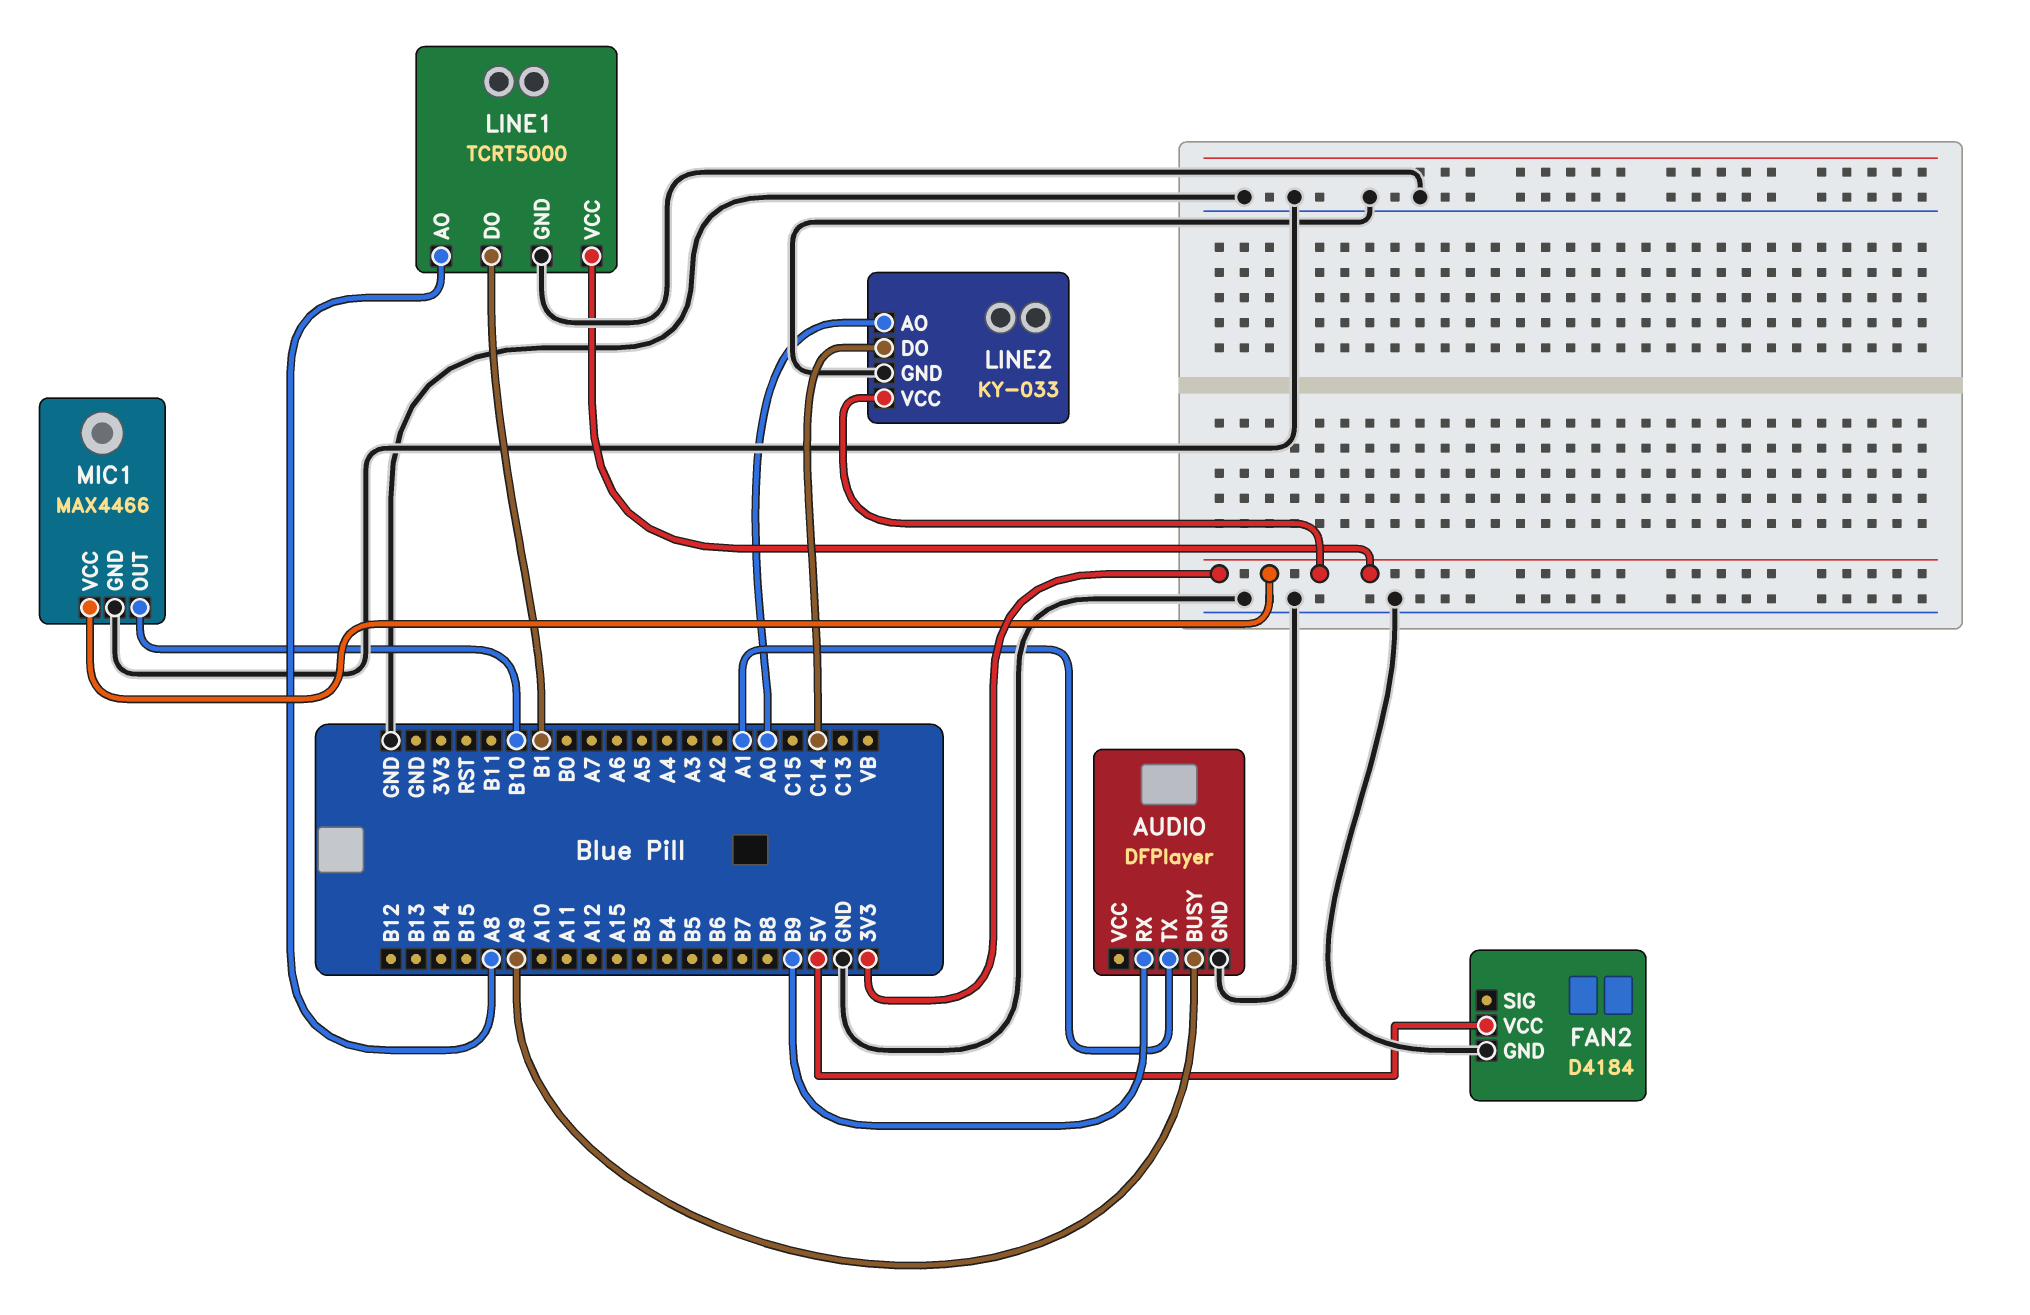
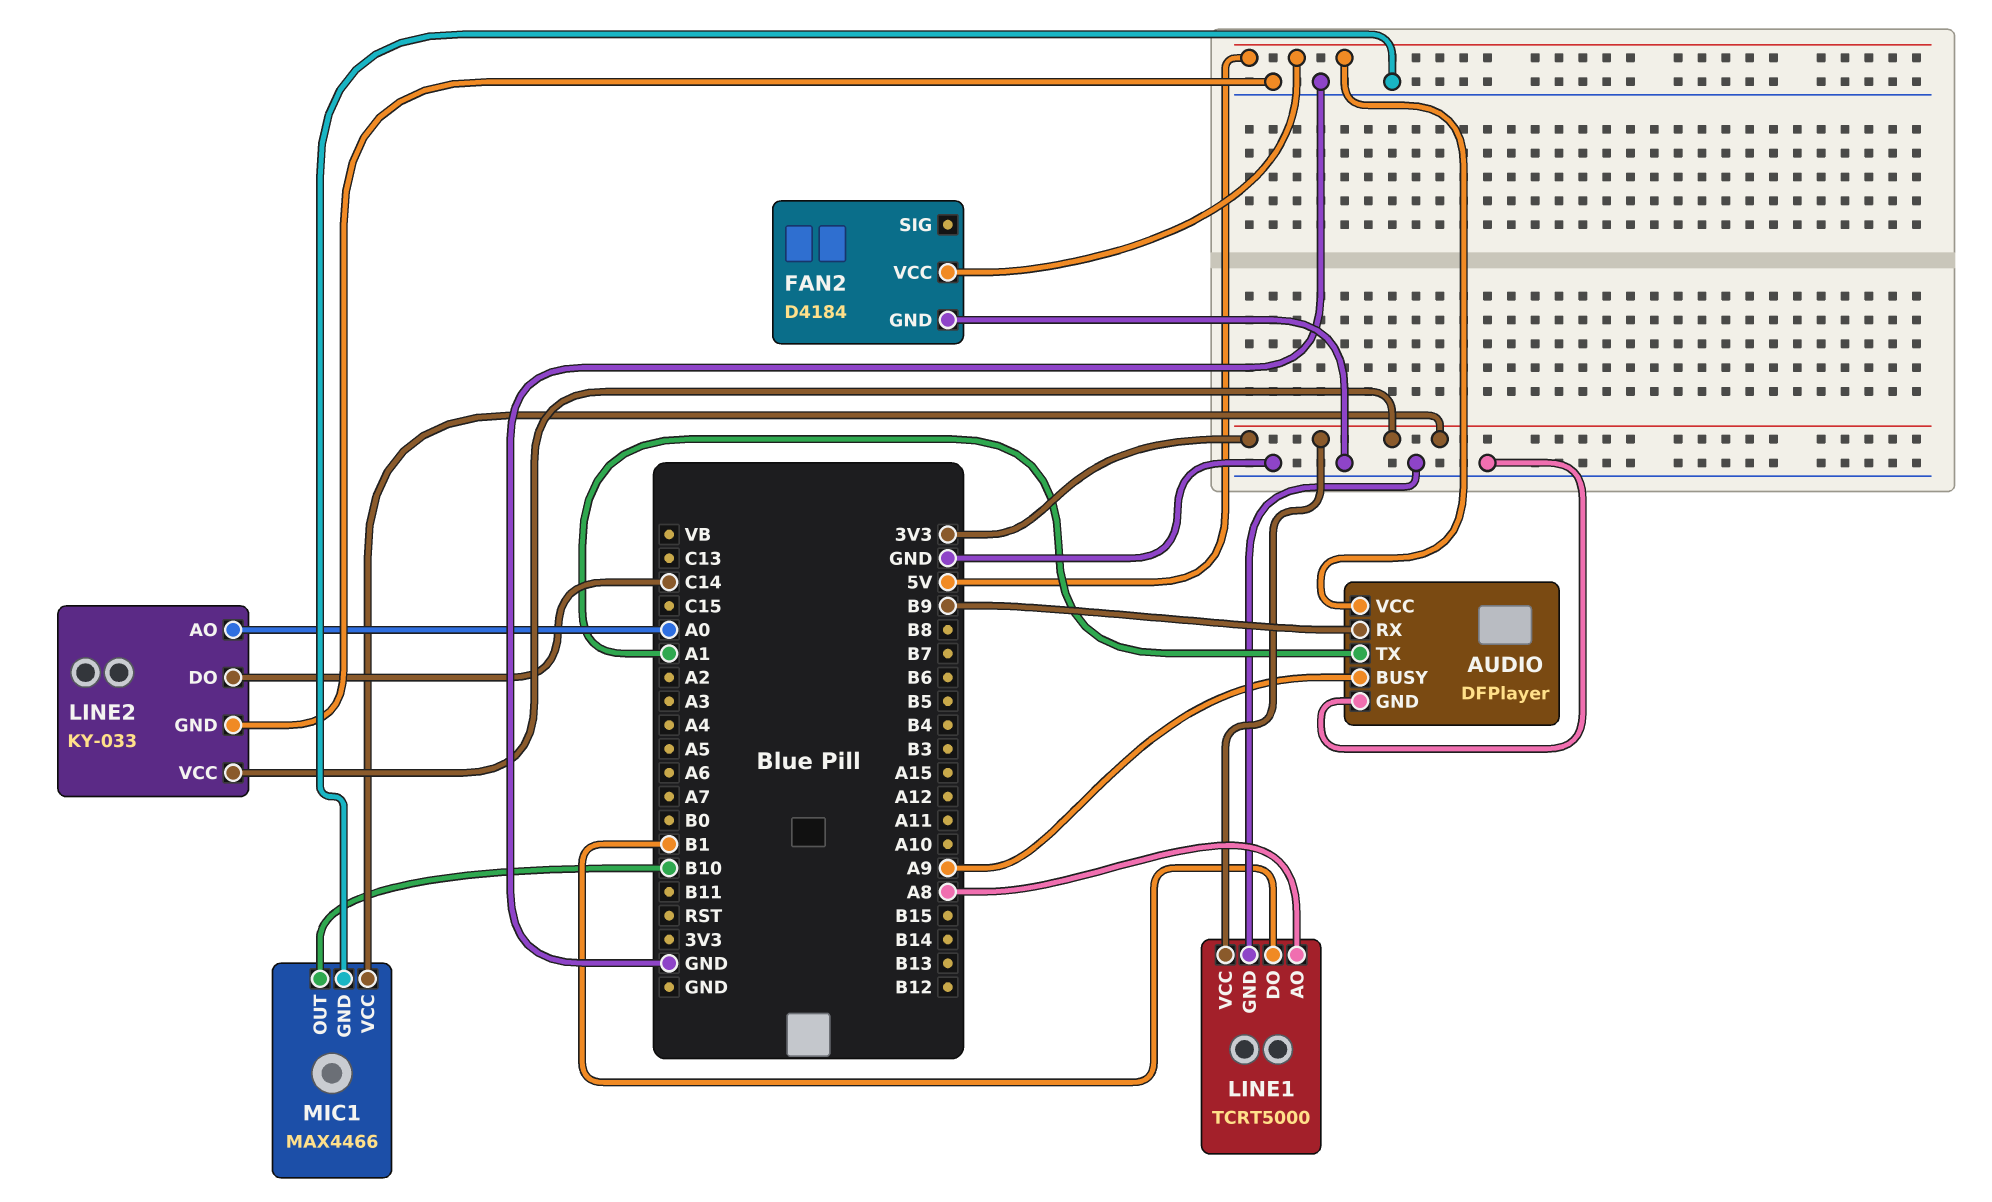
AUDIO pin VCC: none -> 5V

